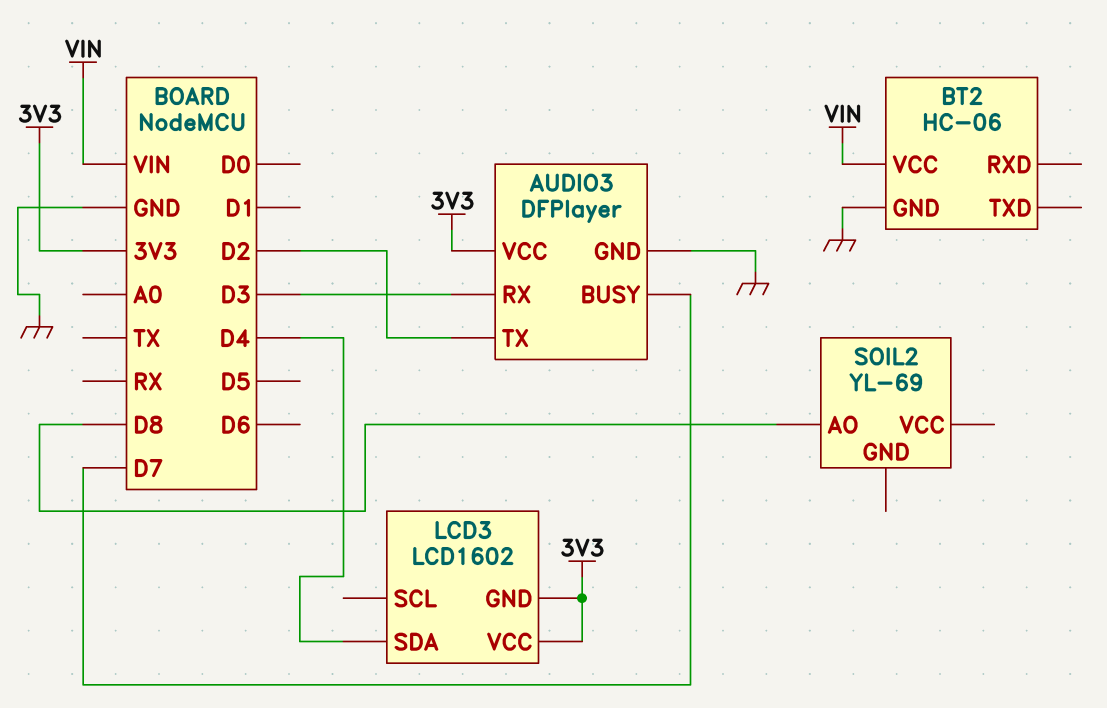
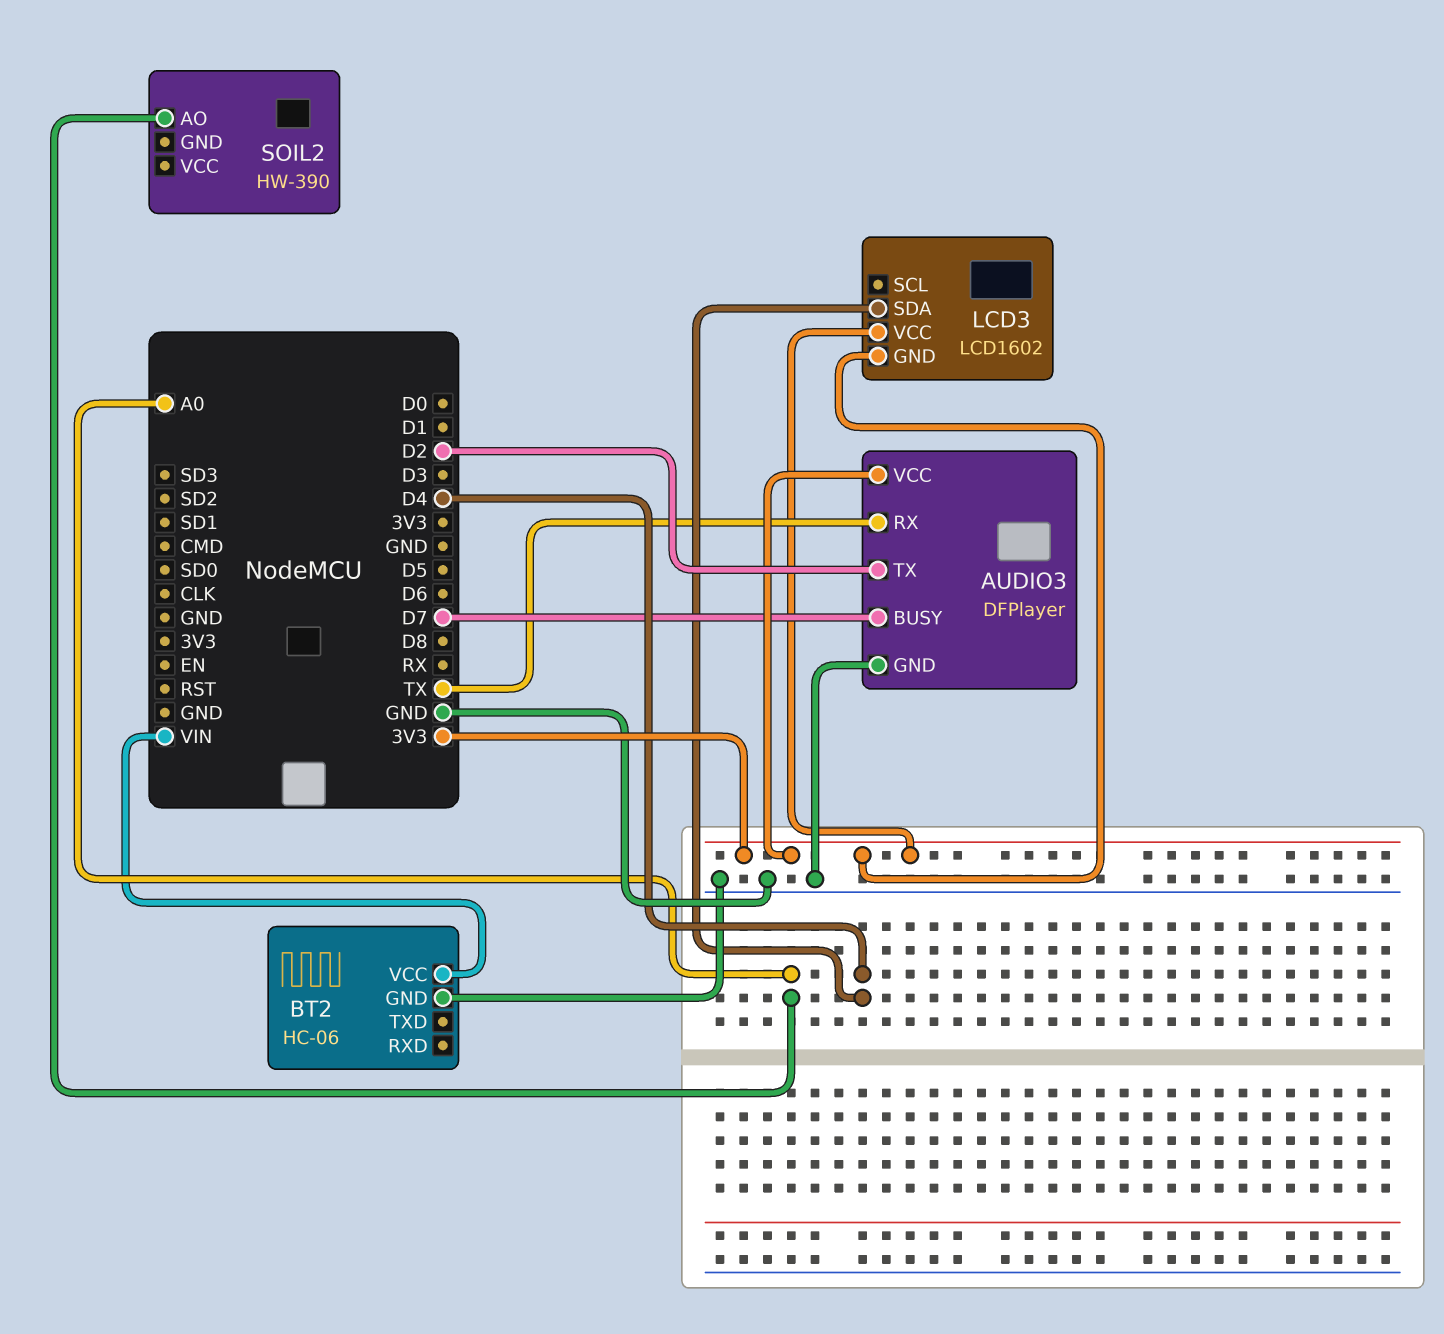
AUDIO3 pin RX: D3 -> TX
SOIL2: YL-69 -> HW-390
SOIL2 pin AO: D8 -> A0

